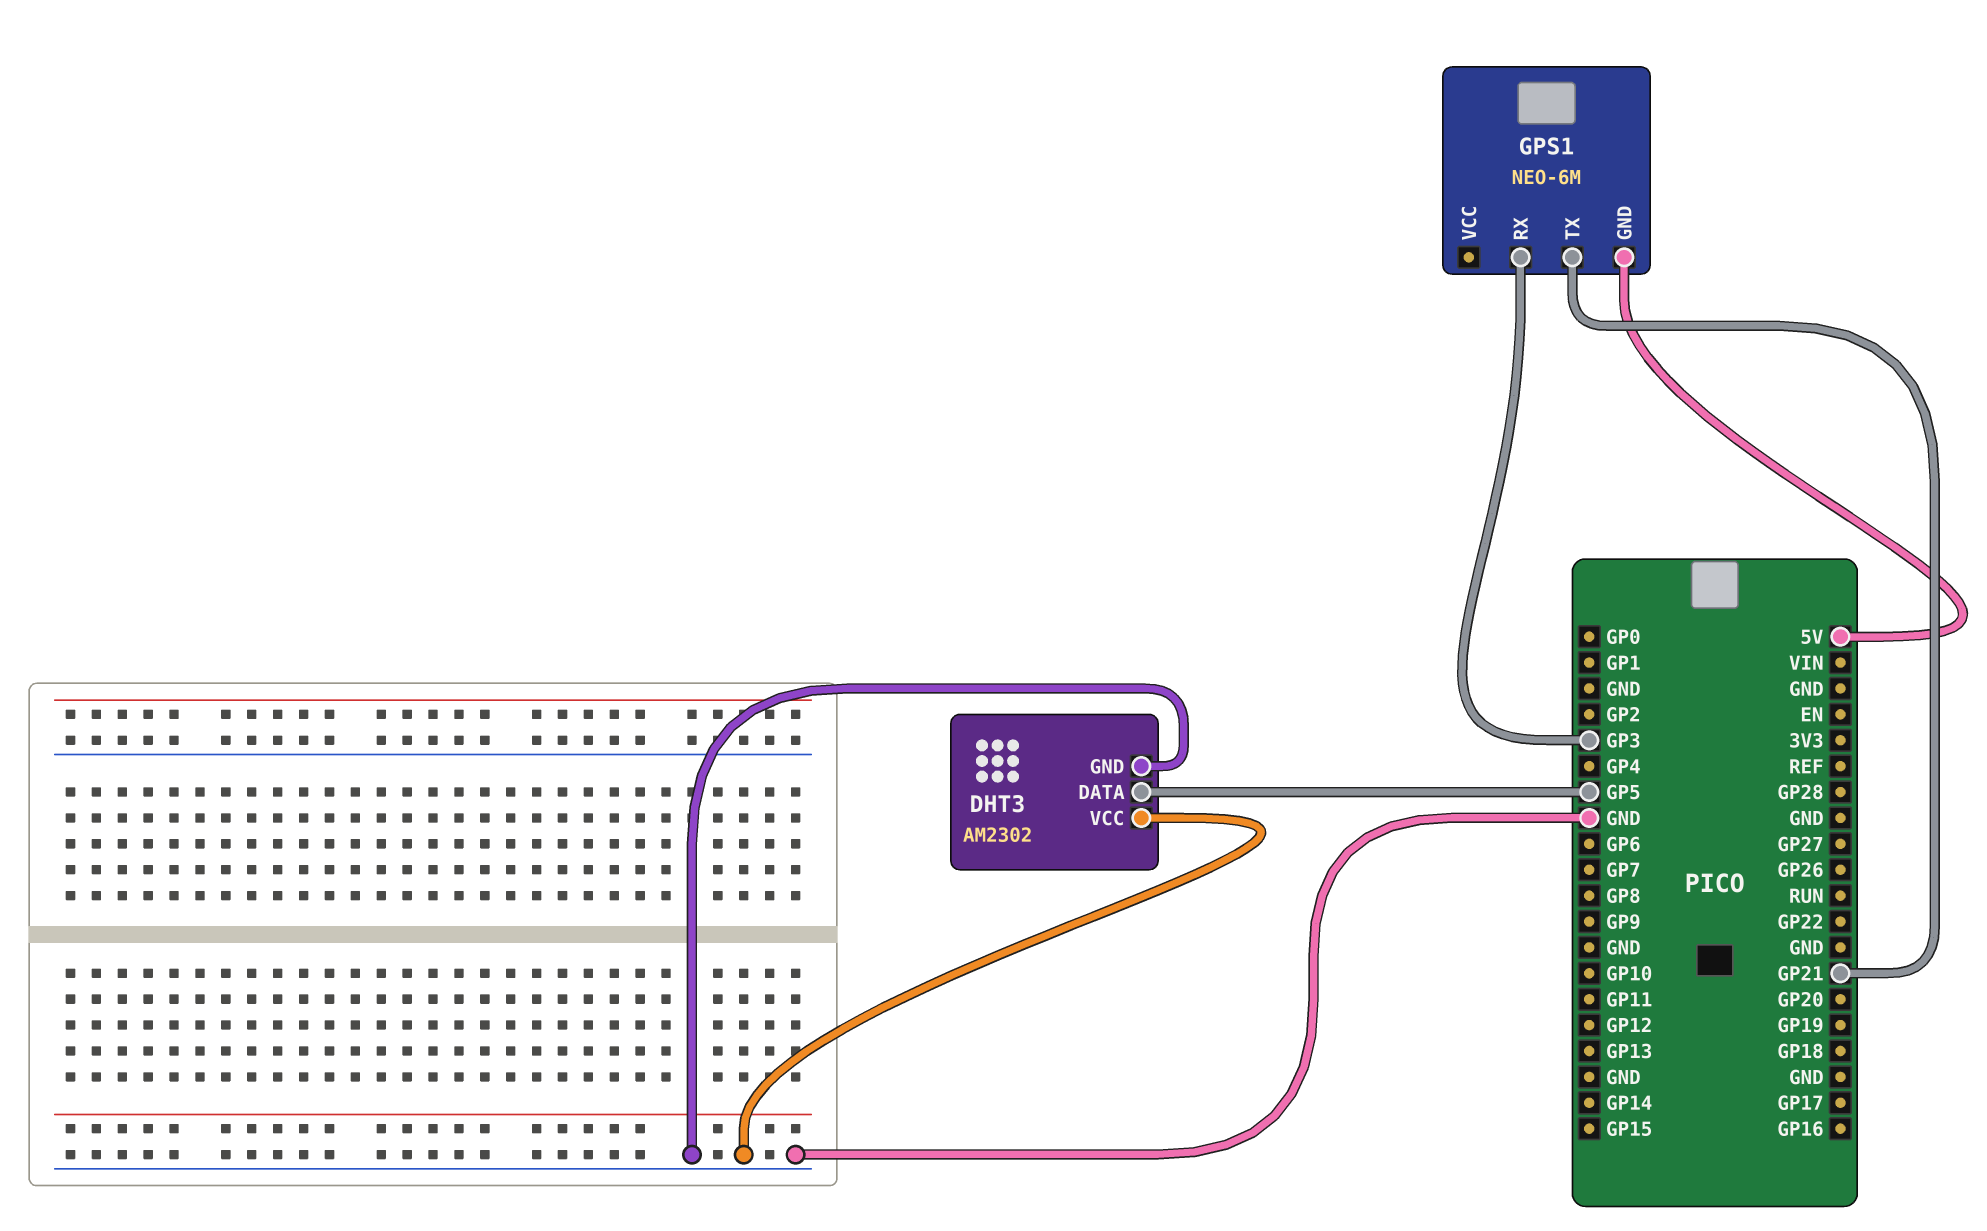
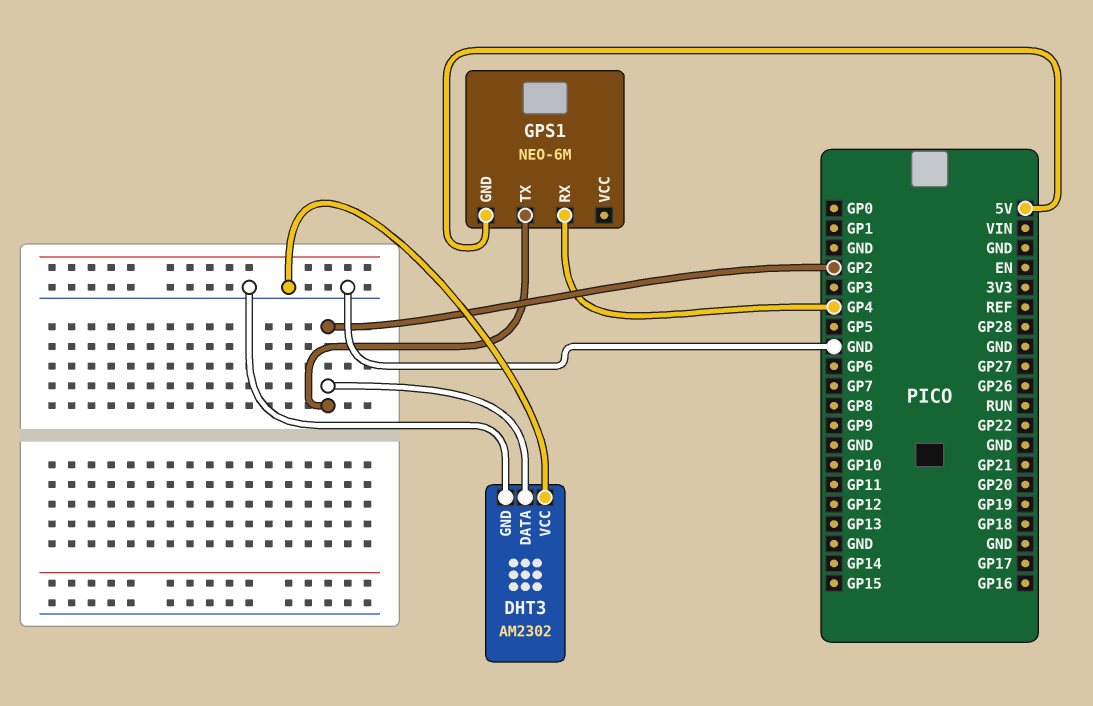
DHT3 pin DATA: GP5 -> GP2
GPS1 pin RX: GP3 -> GP4
GPS1 pin TX: GP21 -> GP2

